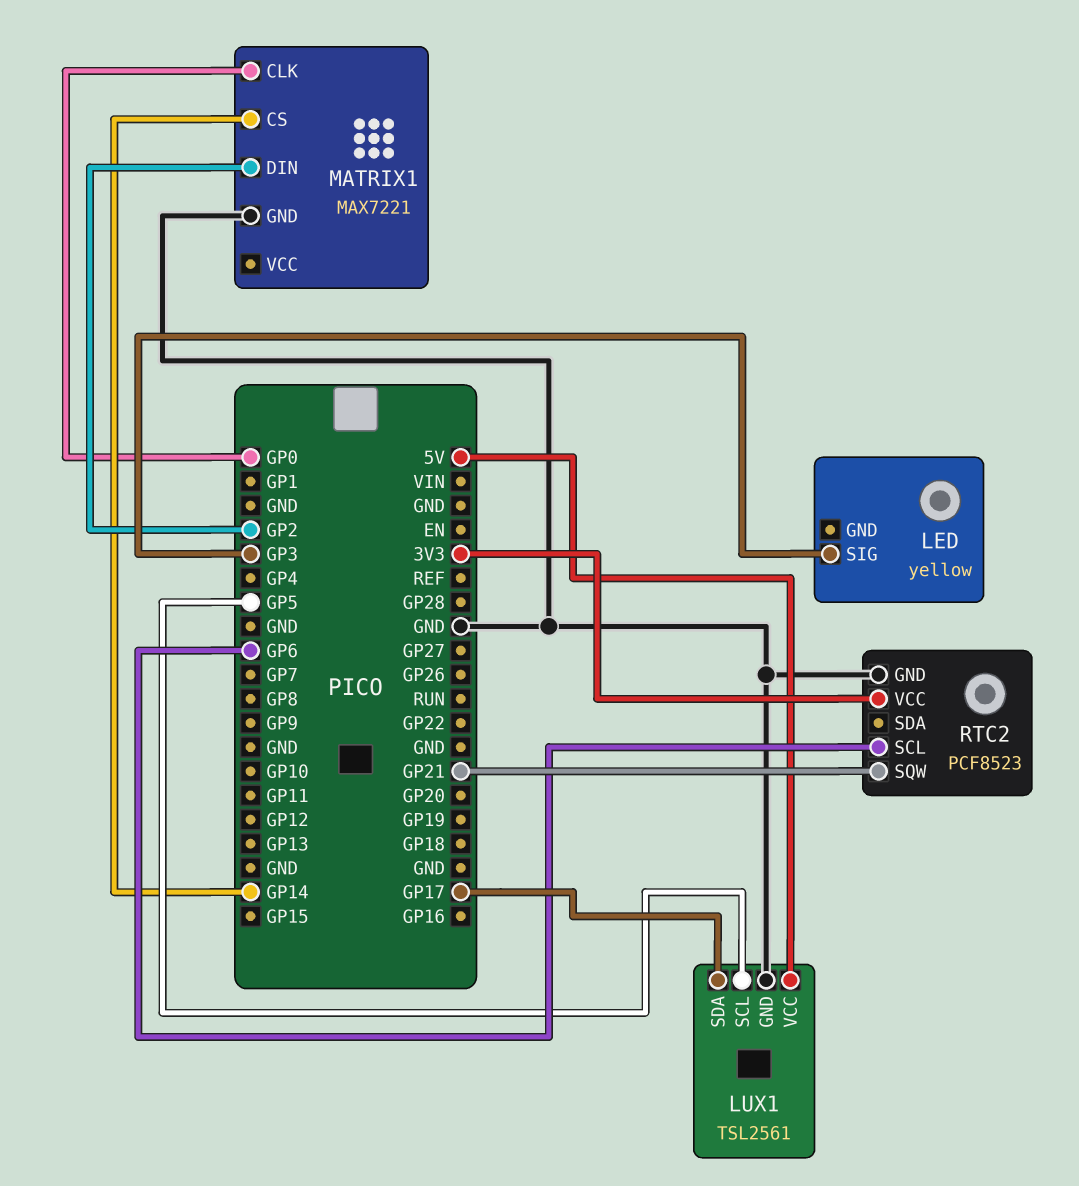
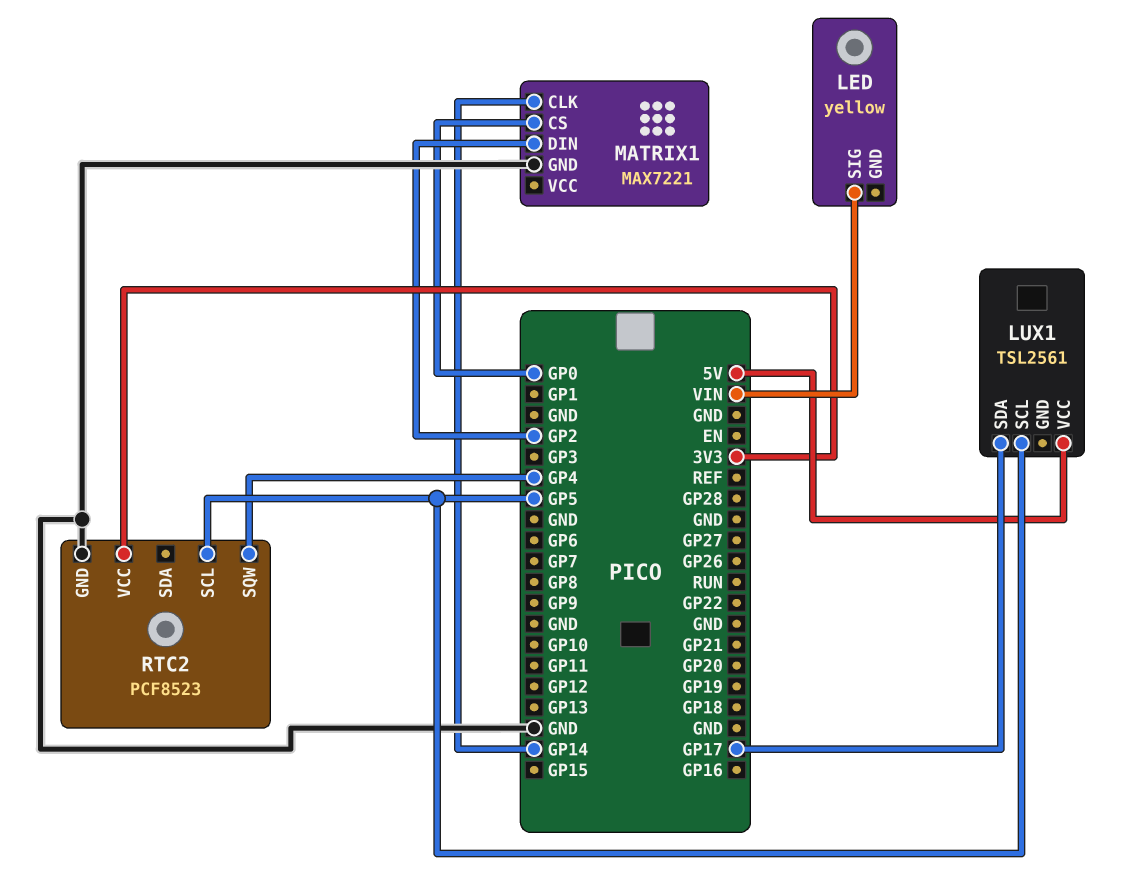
LED pin SIG: GP3 -> VIN
LUX1 pin GND: GND -> none
MATRIX1 pin CLK: GP0 -> GP14
MATRIX1 pin CS: GP14 -> GP0
RTC2 pin SCL: GP6 -> GP5
RTC2 pin SQW: GP21 -> GP4

